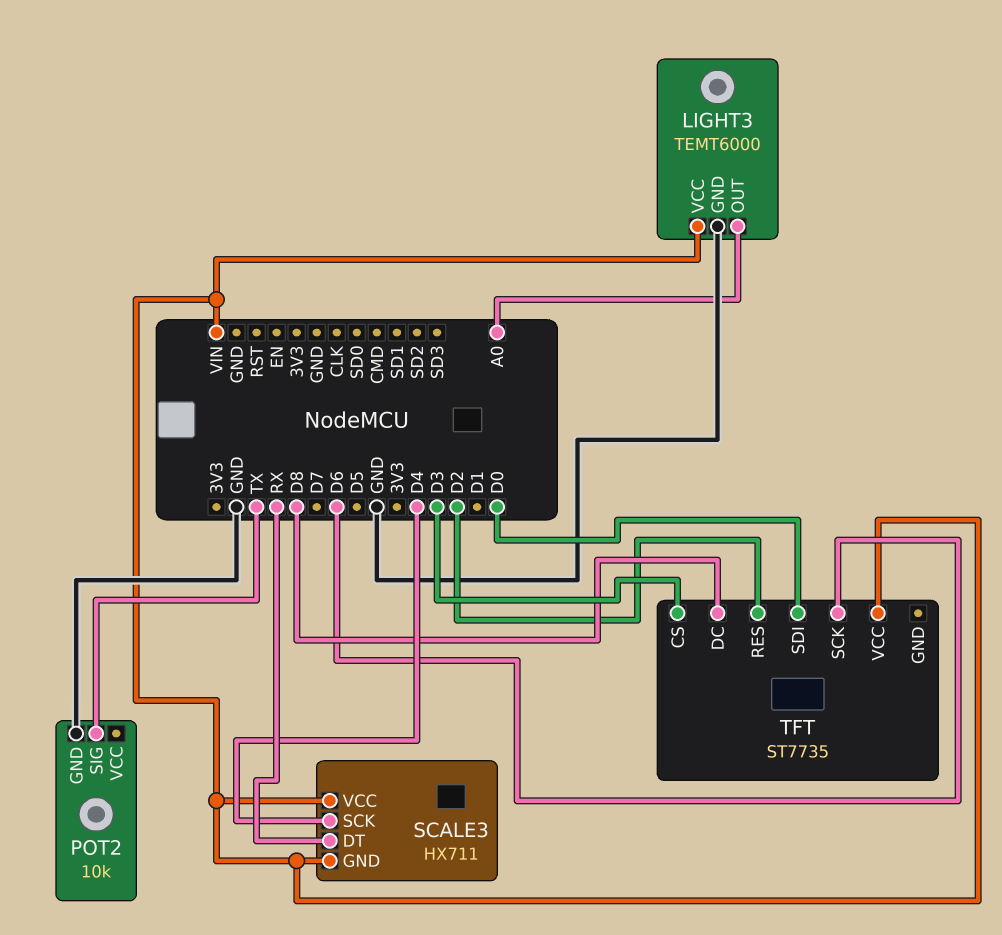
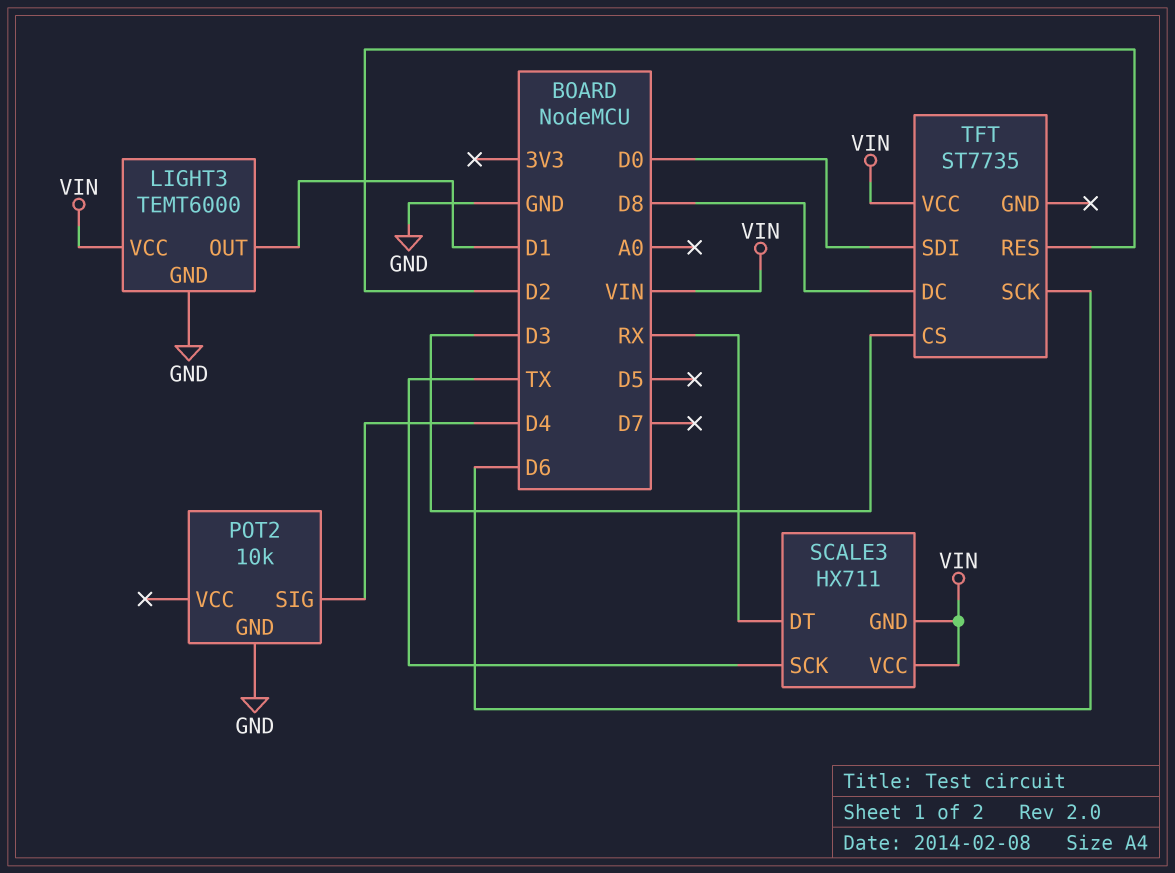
LIGHT3 pin OUT: A0 -> D1
POT2 pin SIG: TX -> D4
SCALE3 pin SCK: D4 -> TX

